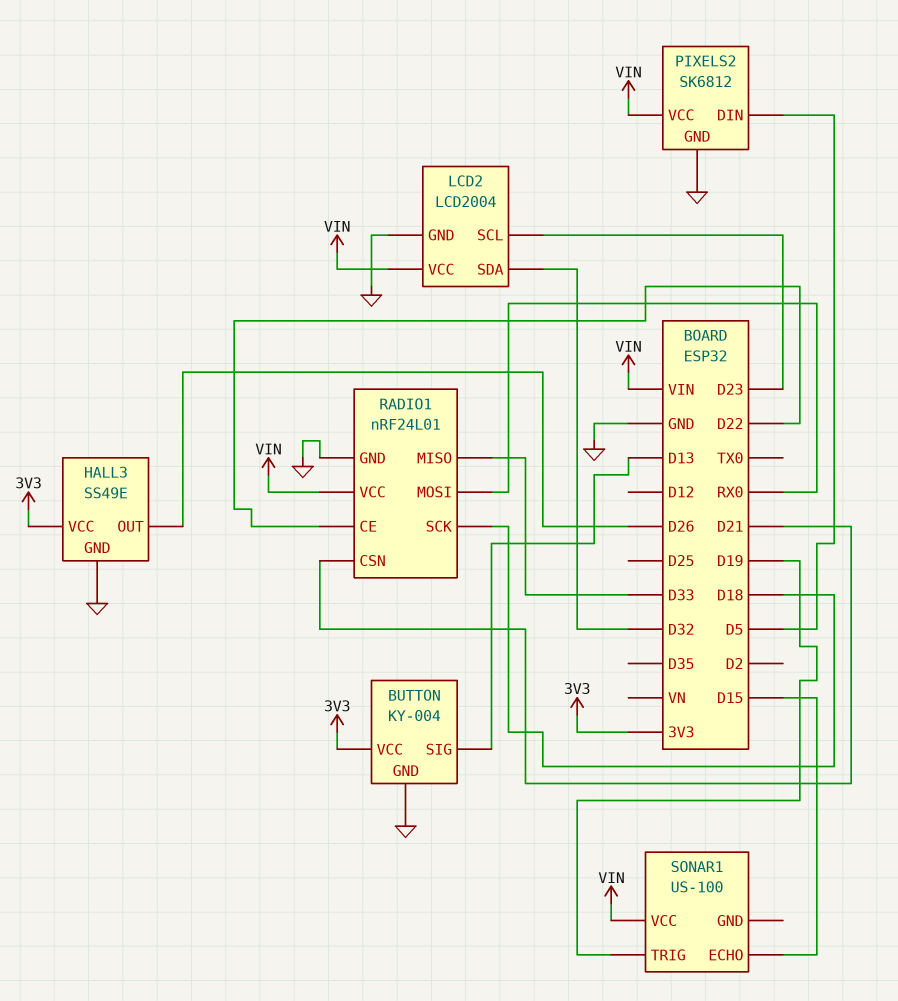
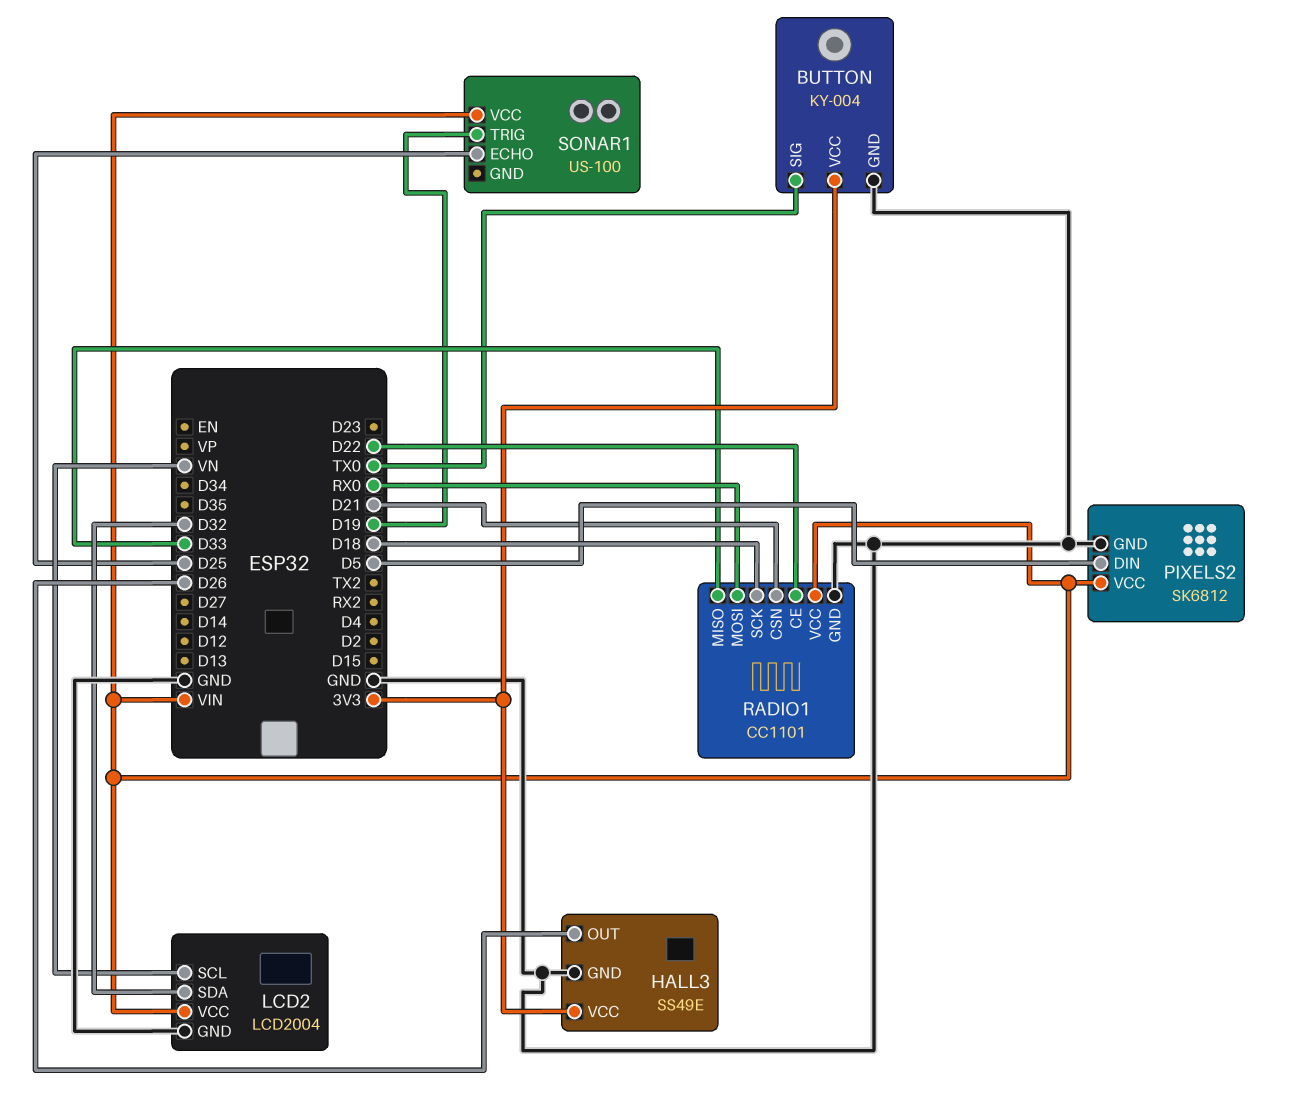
BUTTON pin SIG: D13 -> TX0
LCD2 pin SCL: D23 -> VN
RADIO1: nRF24L01 -> CC1101
SONAR1 pin ECHO: D15 -> D25

